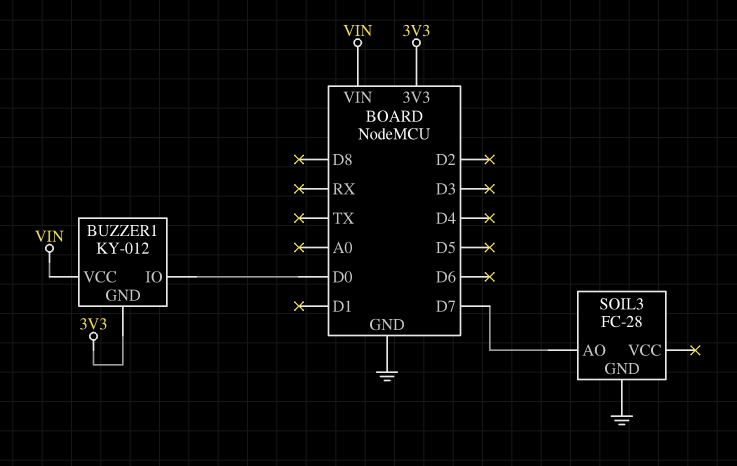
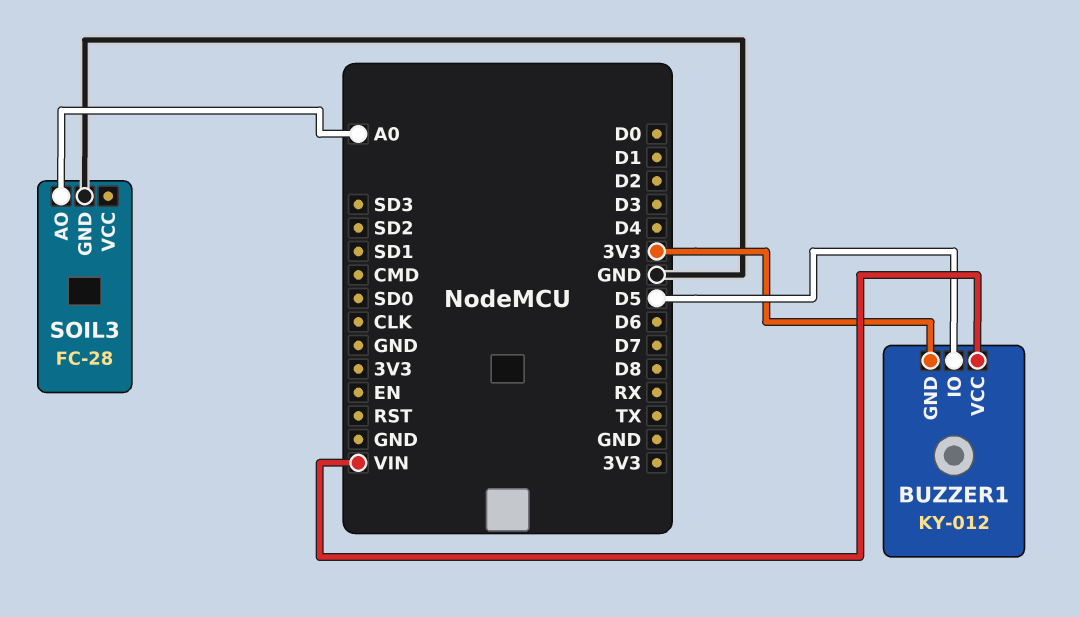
BUZZER1 pin IO: D0 -> D5
SOIL3 pin AO: D7 -> A0

